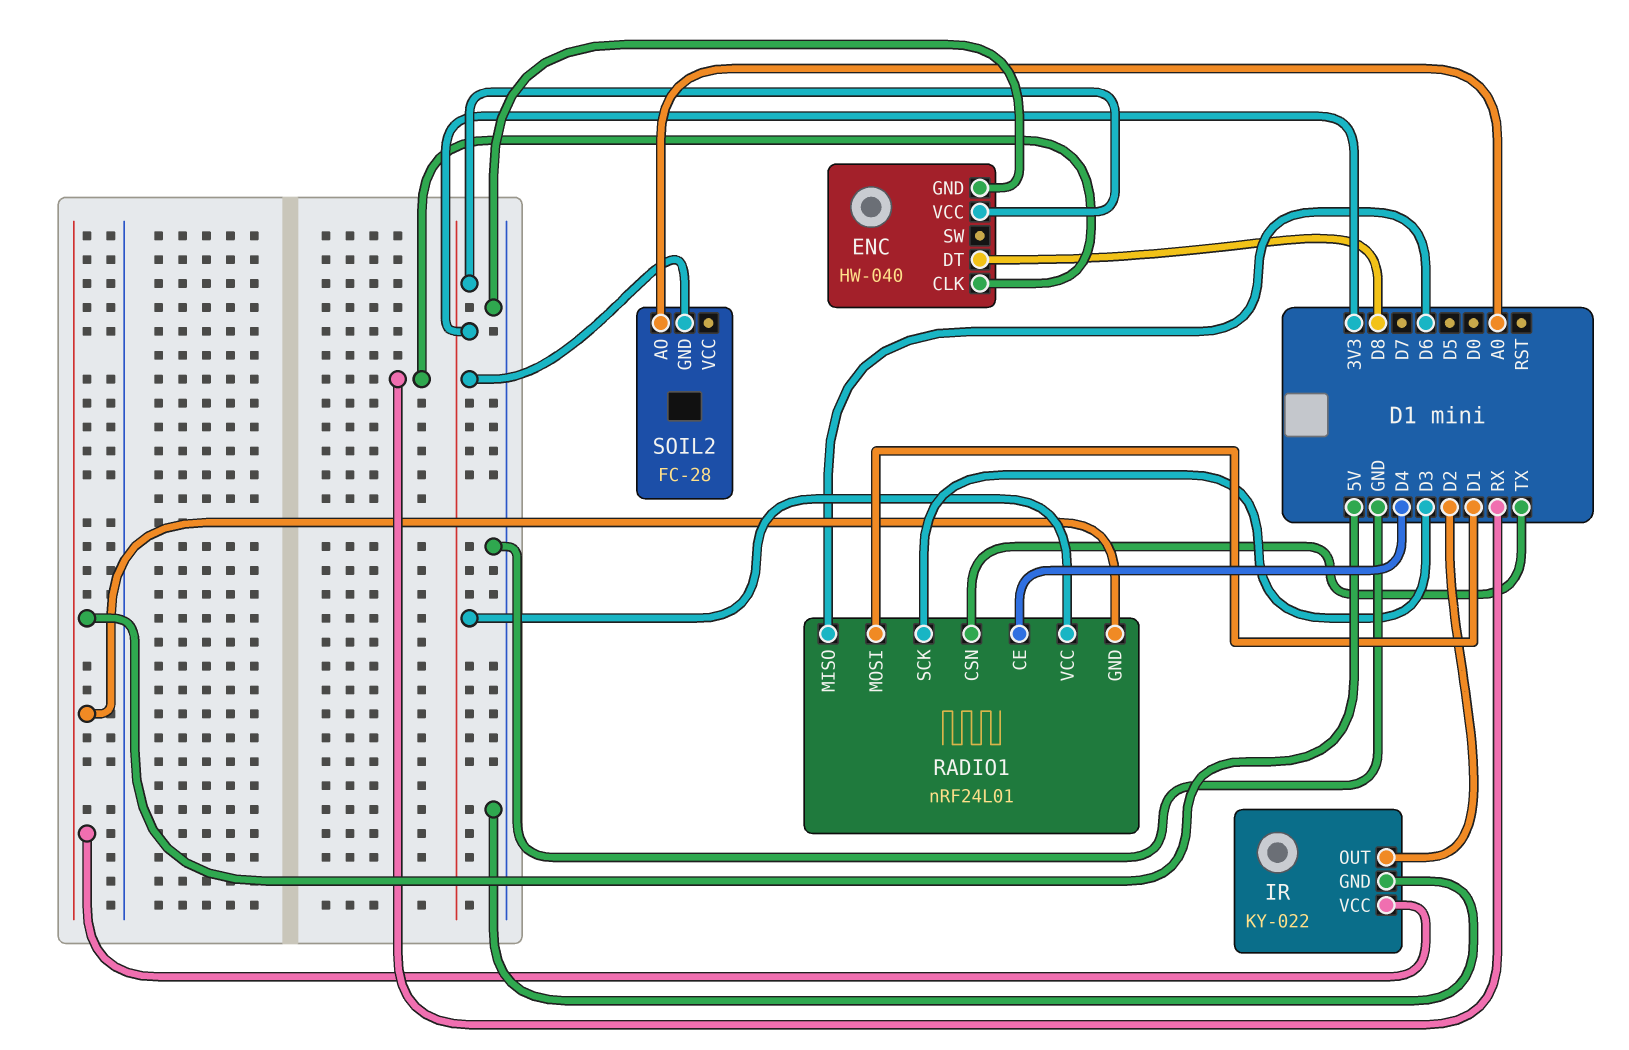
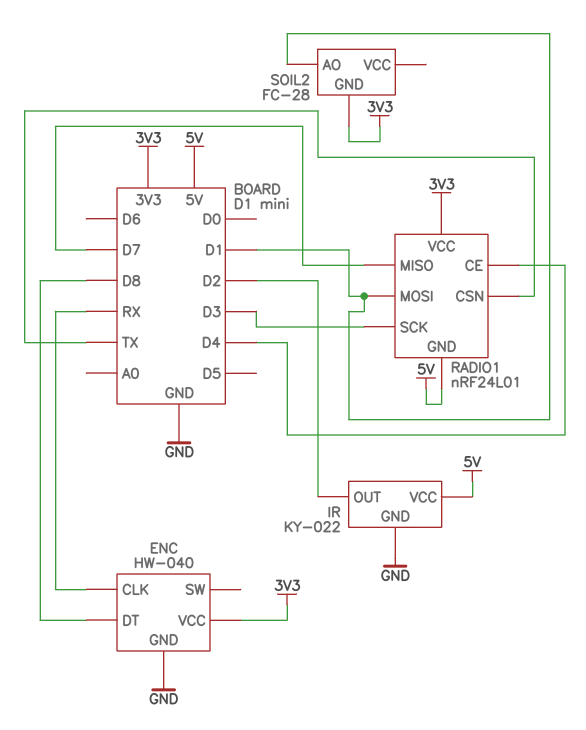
RADIO1 pin MISO: D6 -> D7
SOIL2 pin AO: A0 -> D1

